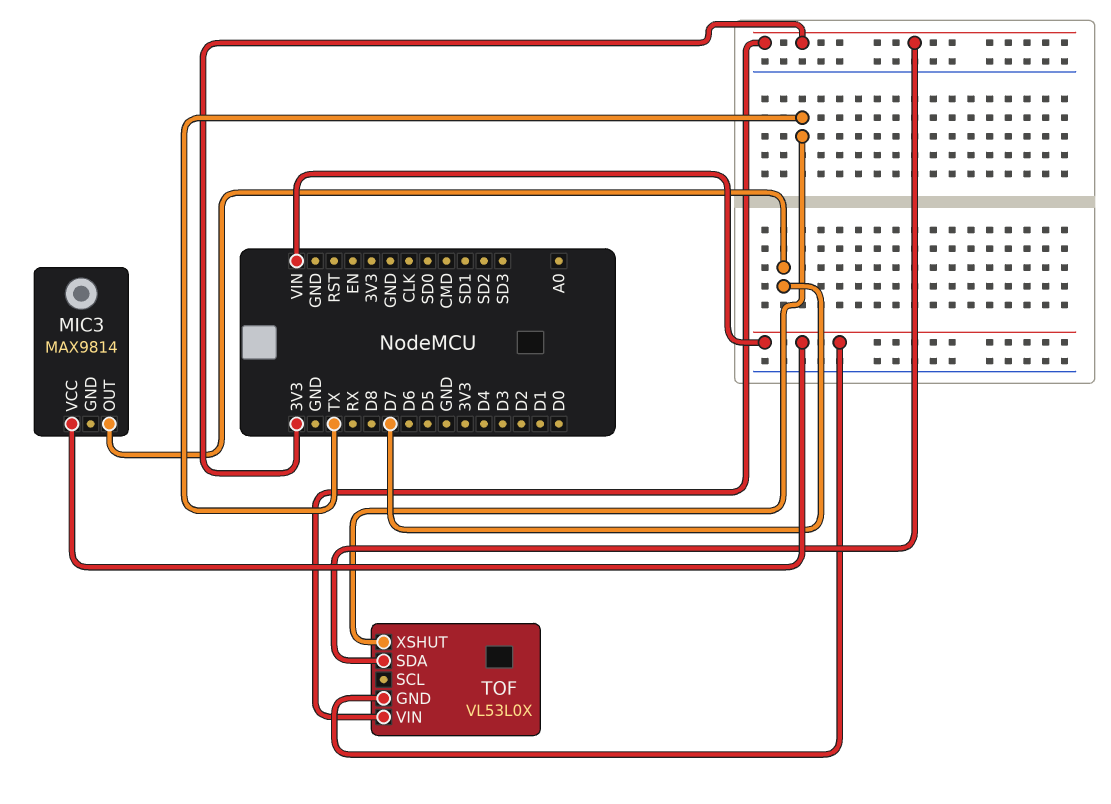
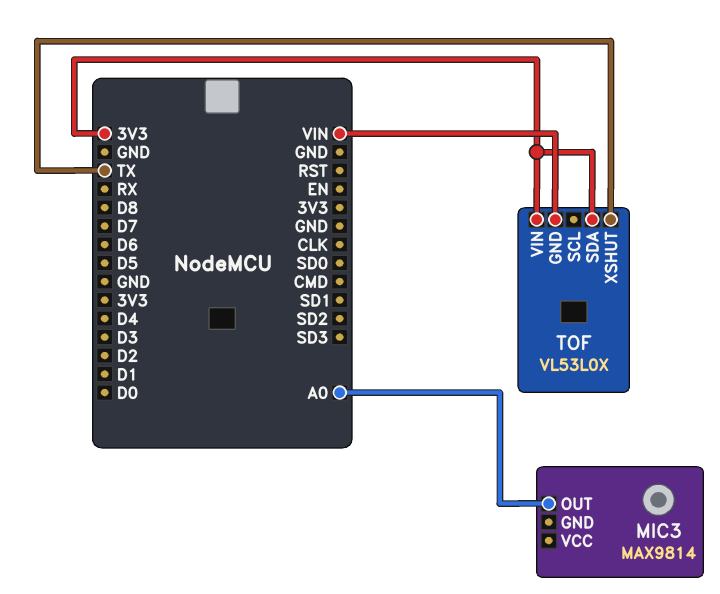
MIC3 pin OUT: D7 -> A0
MIC3 pin VCC: VIN -> none

